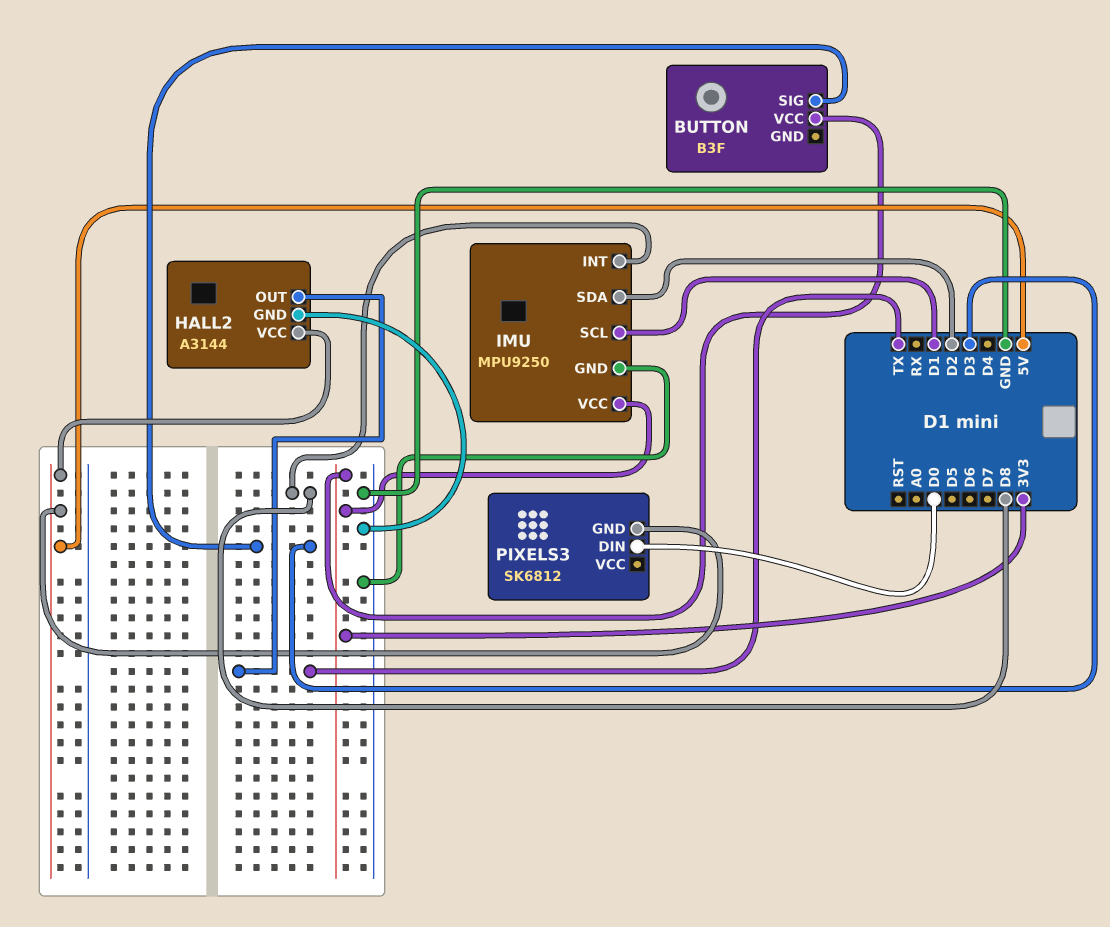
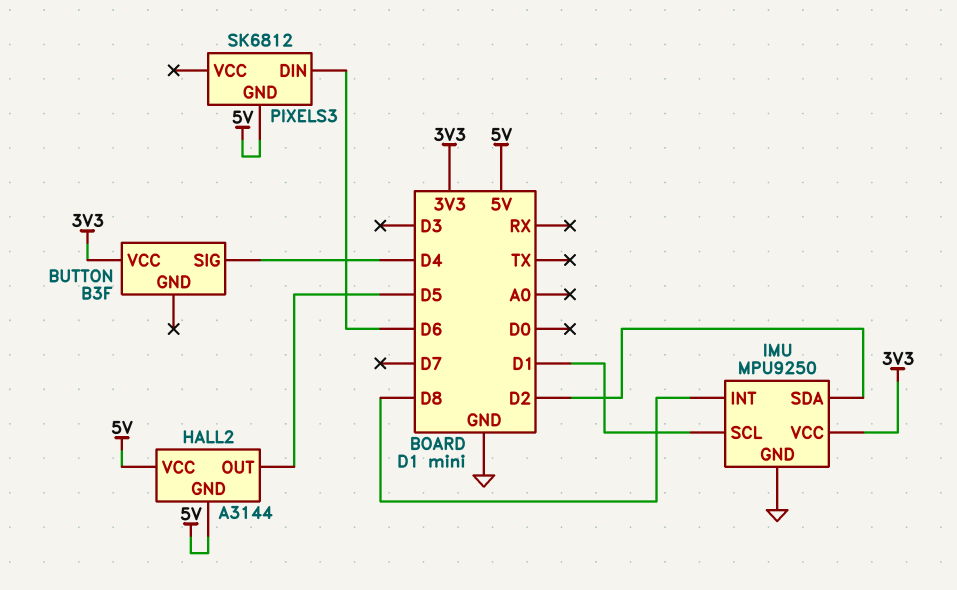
BUTTON pin SIG: D3 -> D4
HALL2 pin GND: GND -> 5V
HALL2 pin OUT: TX -> D5
PIXELS3 pin DIN: D0 -> D6

